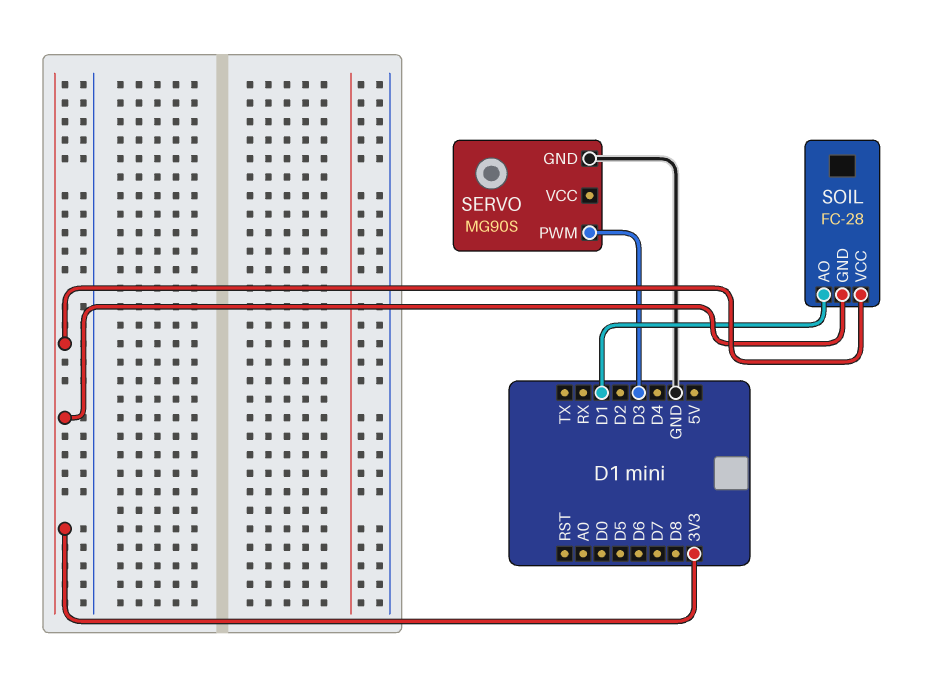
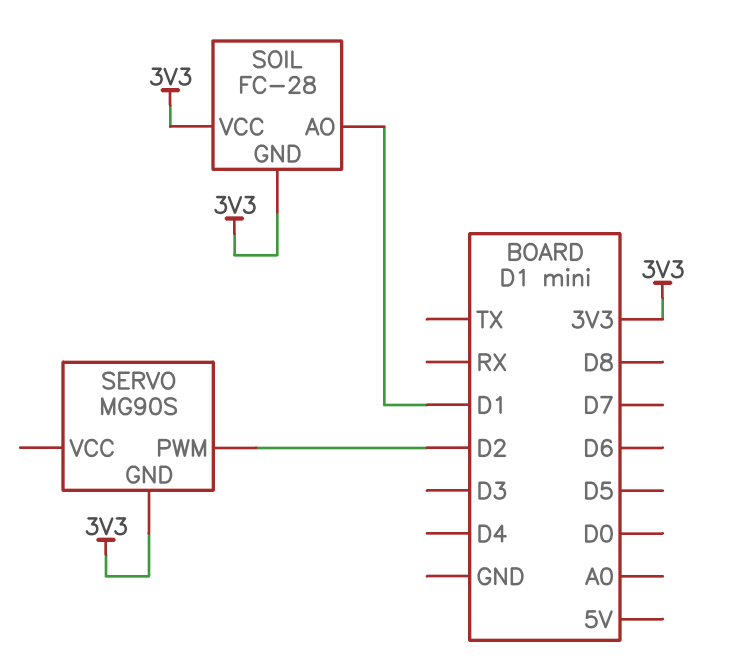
SERVO pin GND: GND -> 3V3
SERVO pin PWM: D3 -> D2

